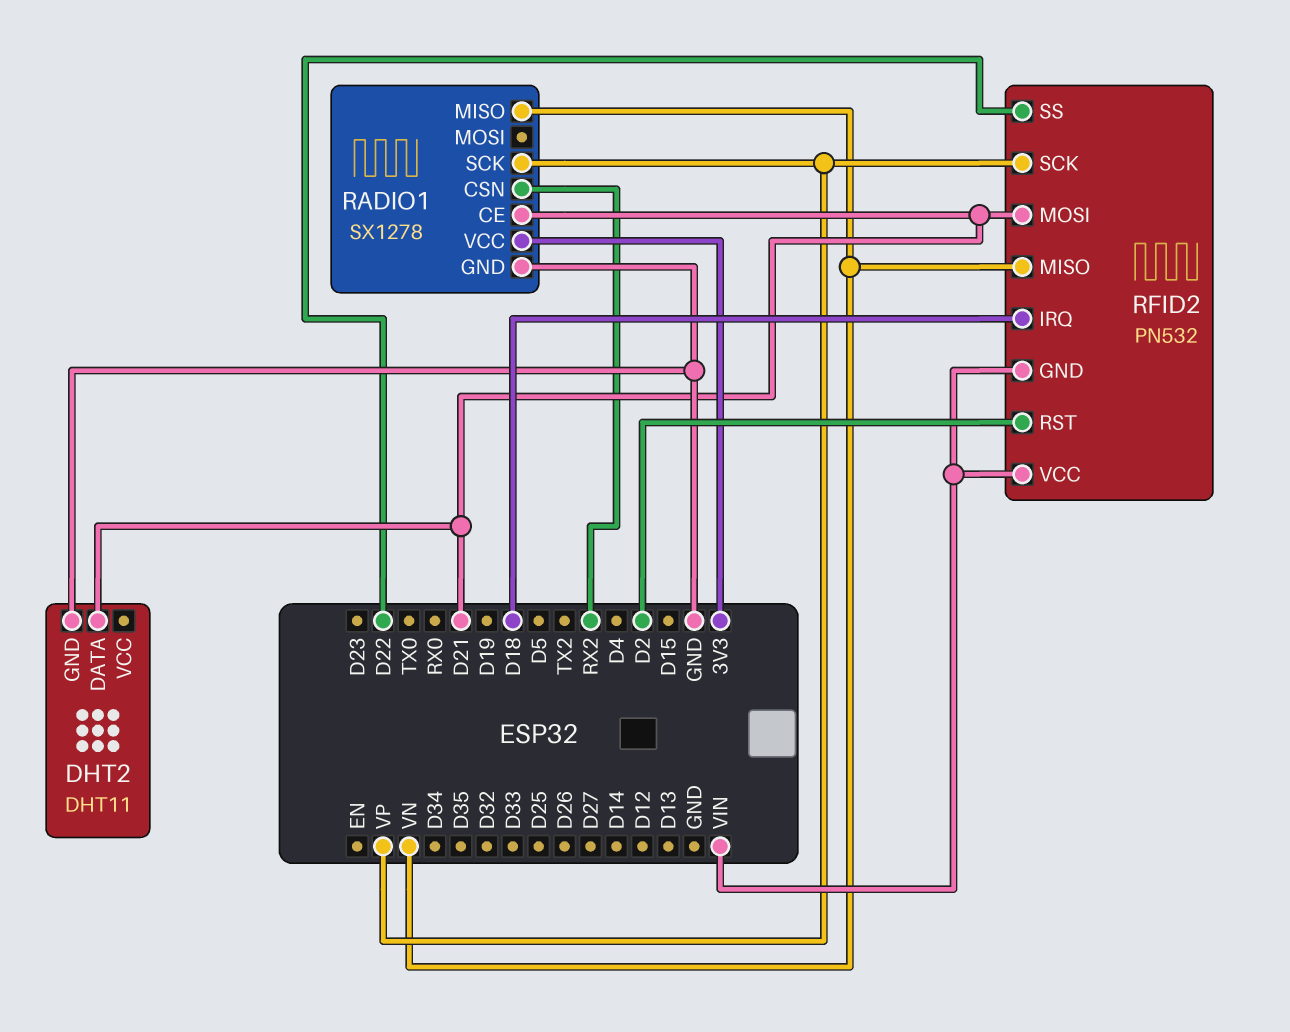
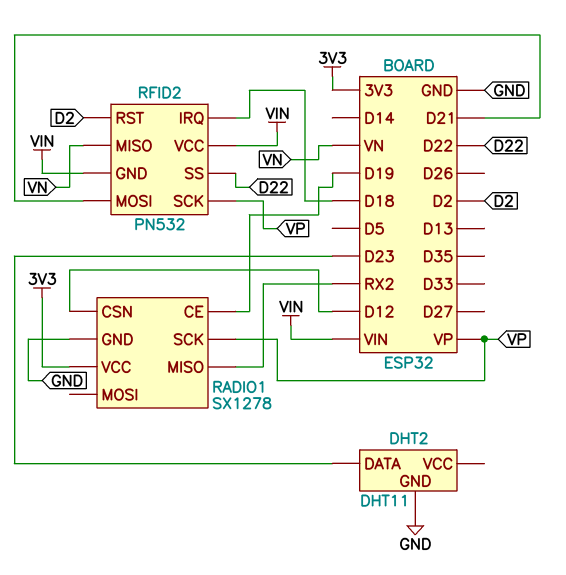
DHT2 pin DATA: D21 -> D23
RADIO1 pin CE: D21 -> D19
RADIO1 pin CSN: RX2 -> D12
RADIO1 pin MISO: VN -> RX2

